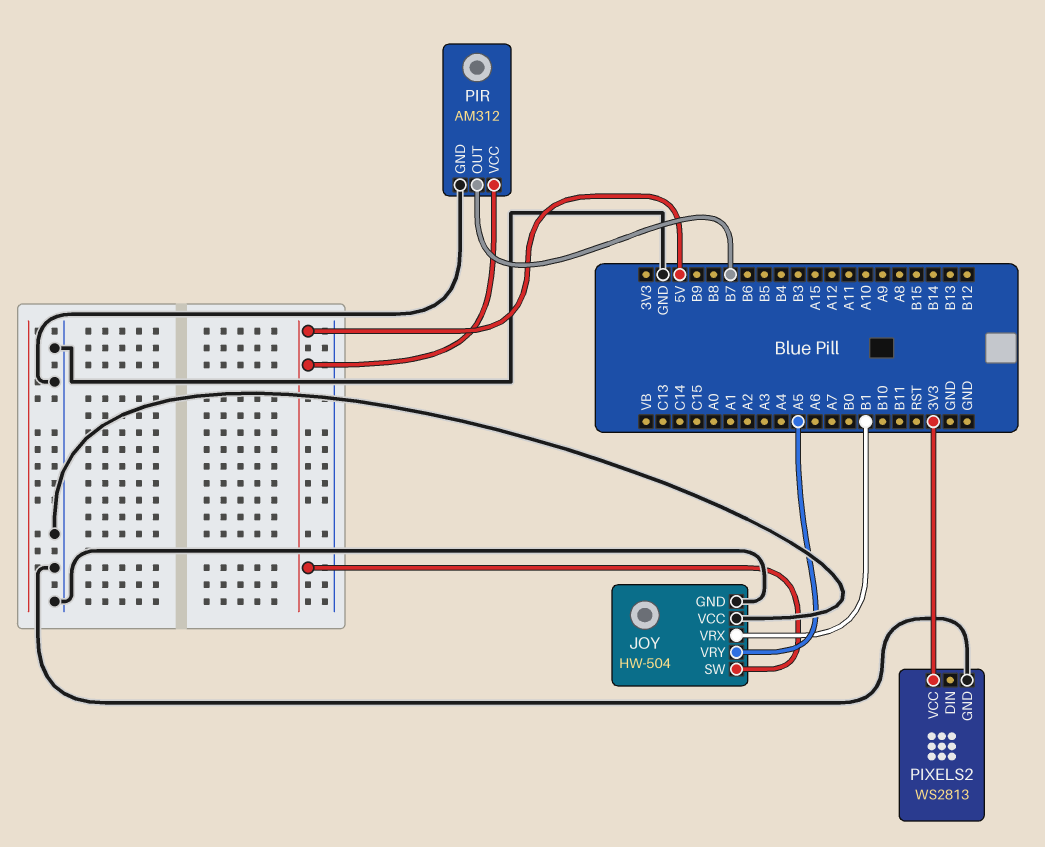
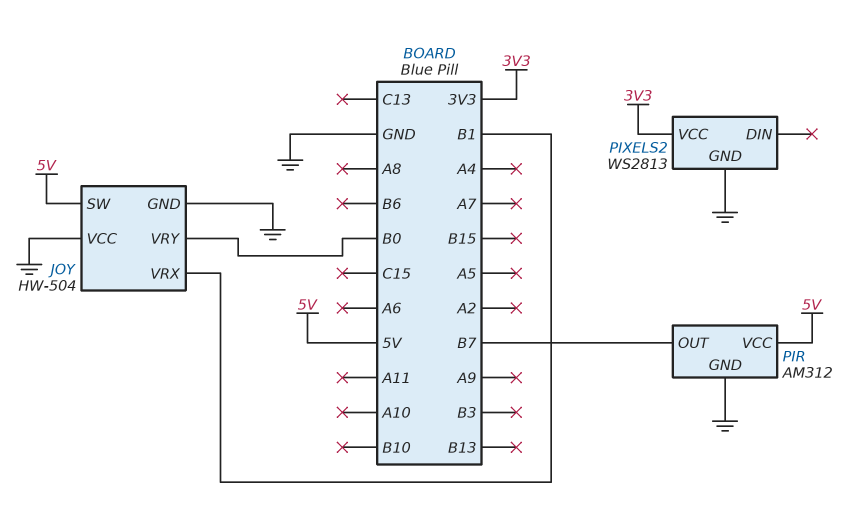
JOY pin VRY: A5 -> B0

